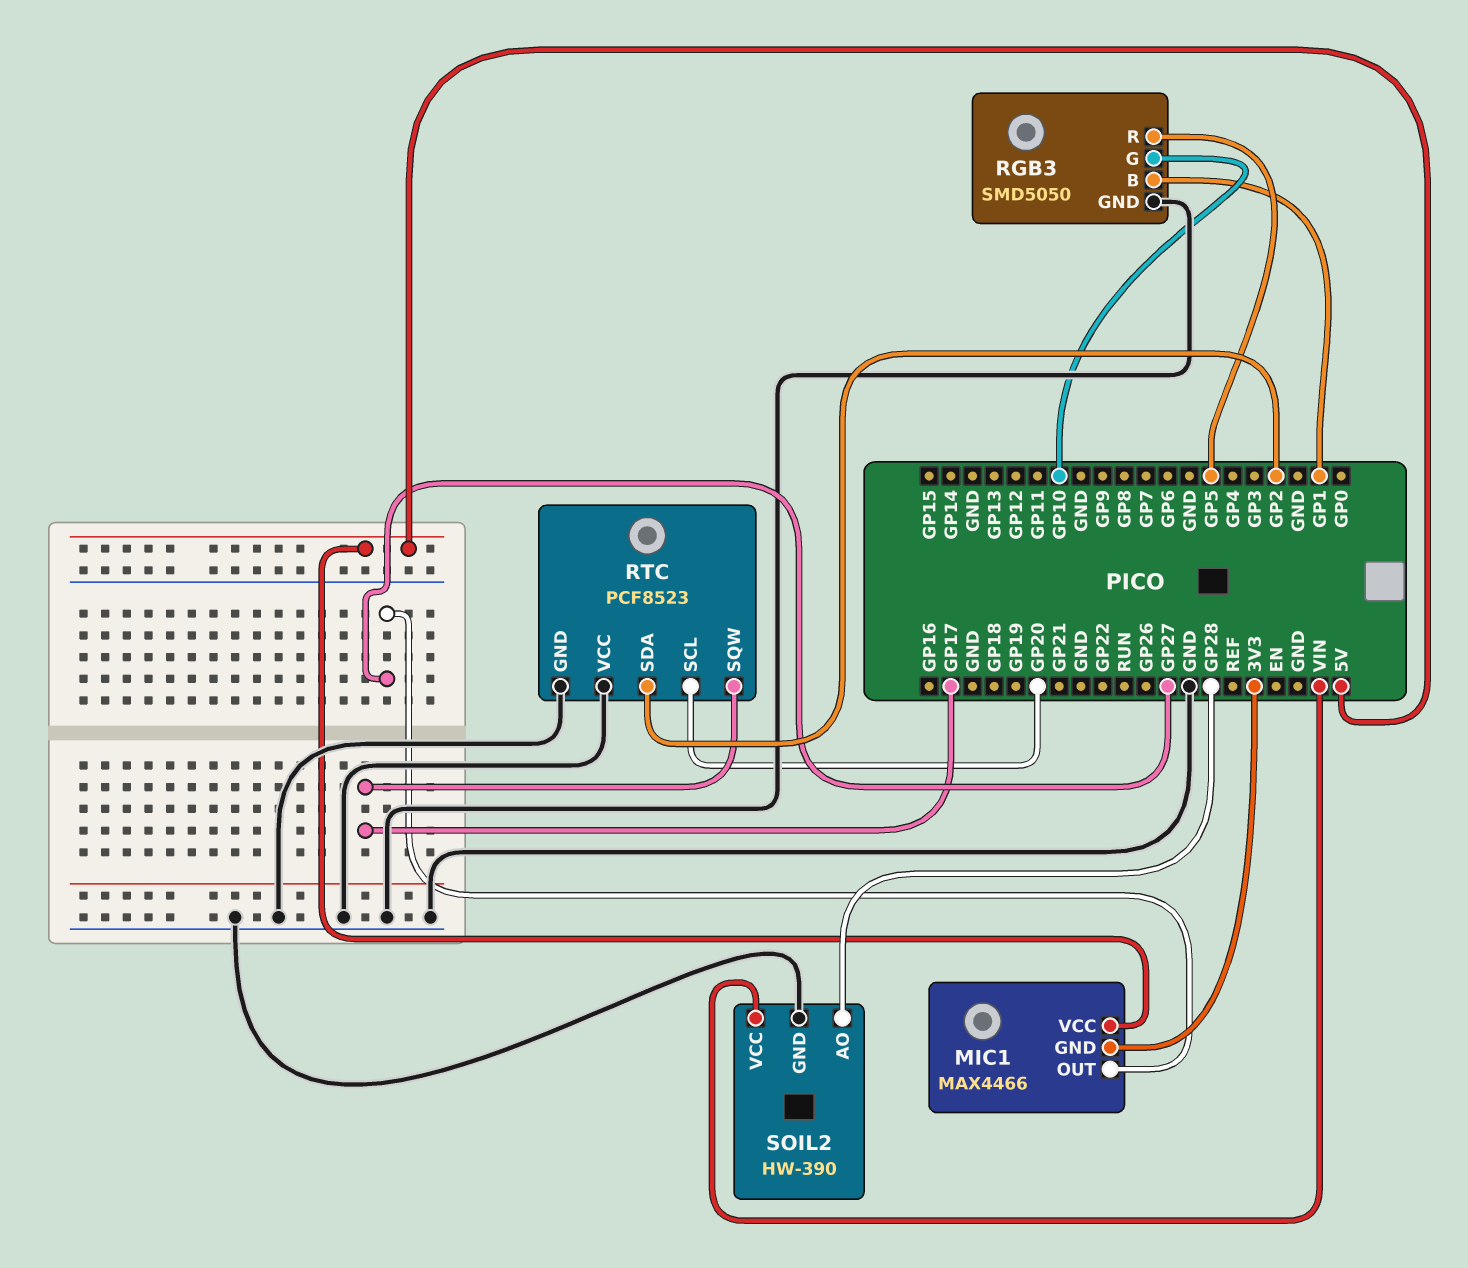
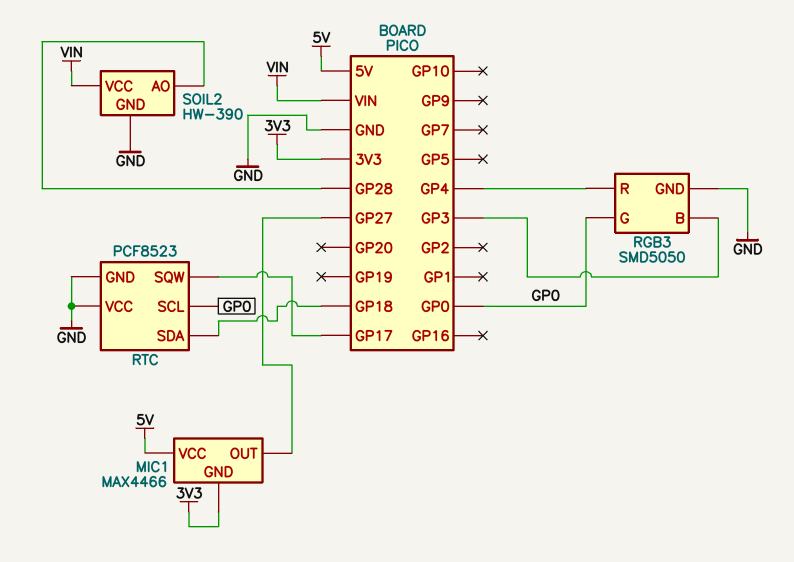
RGB3 pin B: GP1 -> GP3
RGB3 pin G: GP10 -> GP0
RGB3 pin R: GP5 -> GP4
RTC pin SCL: GP20 -> GP0
RTC pin SDA: GP2 -> GP18

